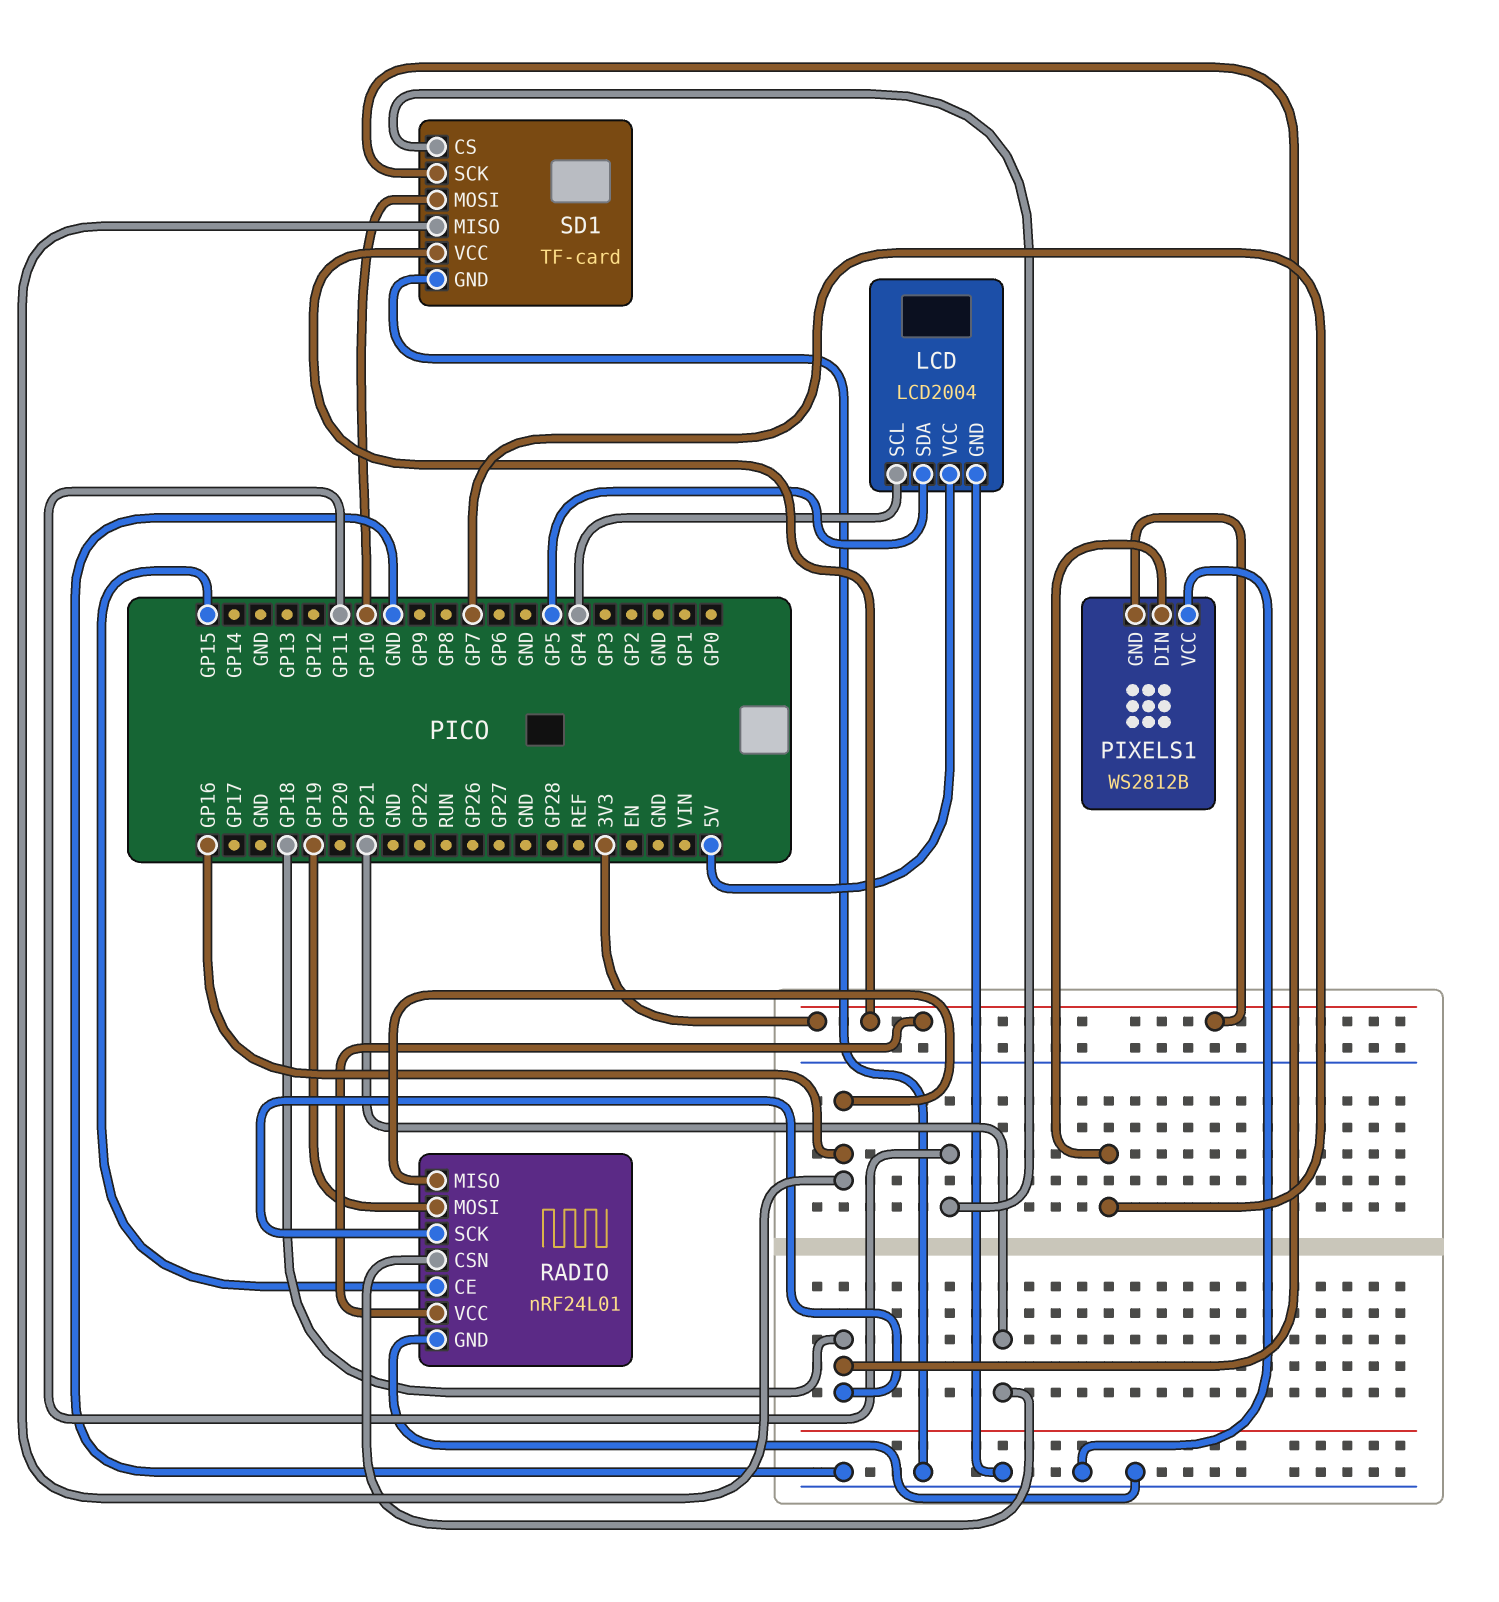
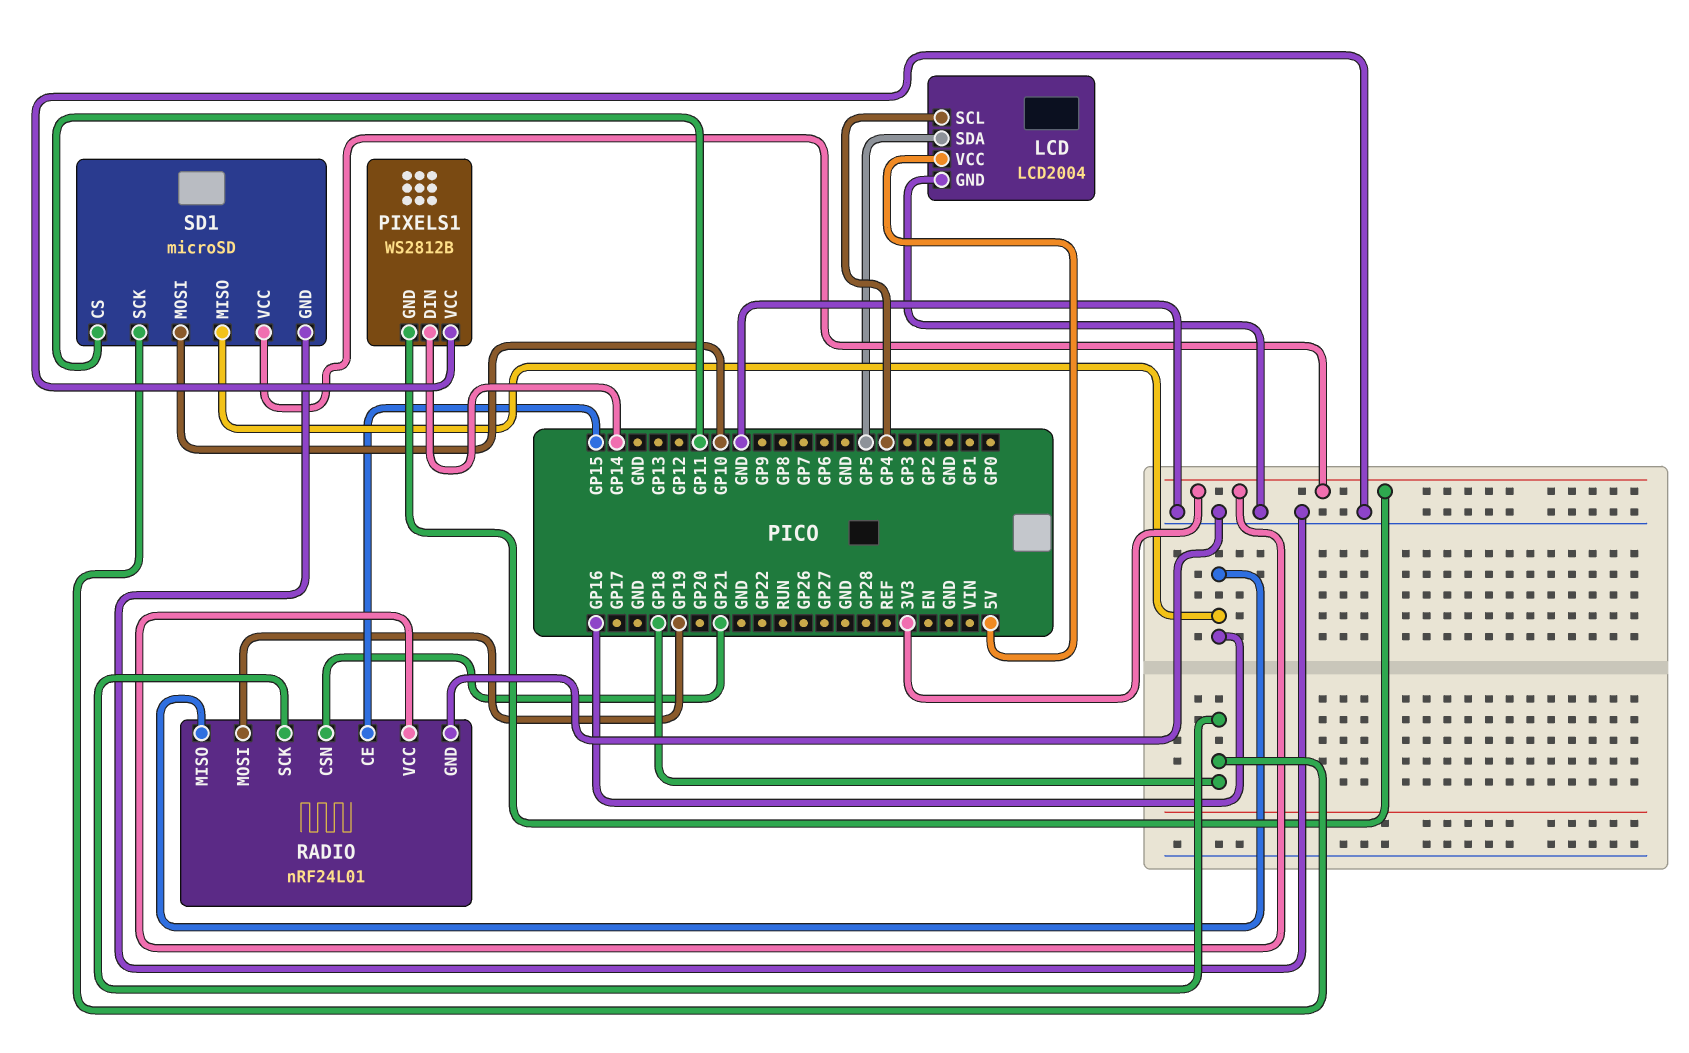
PIXELS1 pin DIN: GP7 -> GP14
SD1: TF-card -> microSD

